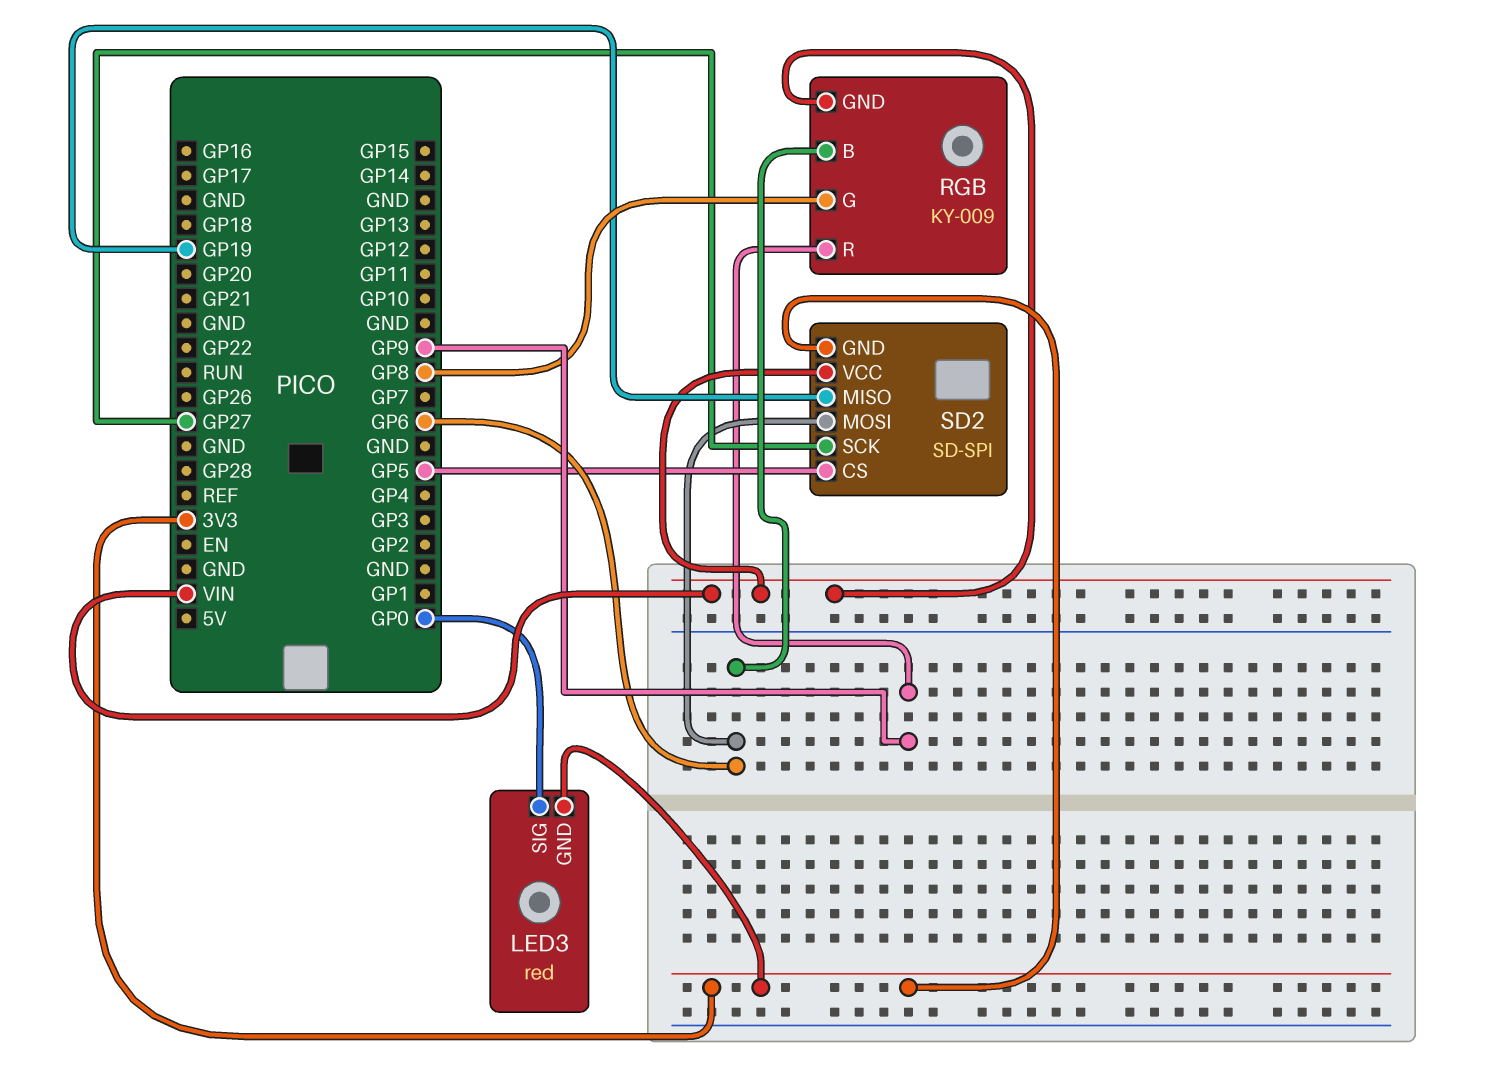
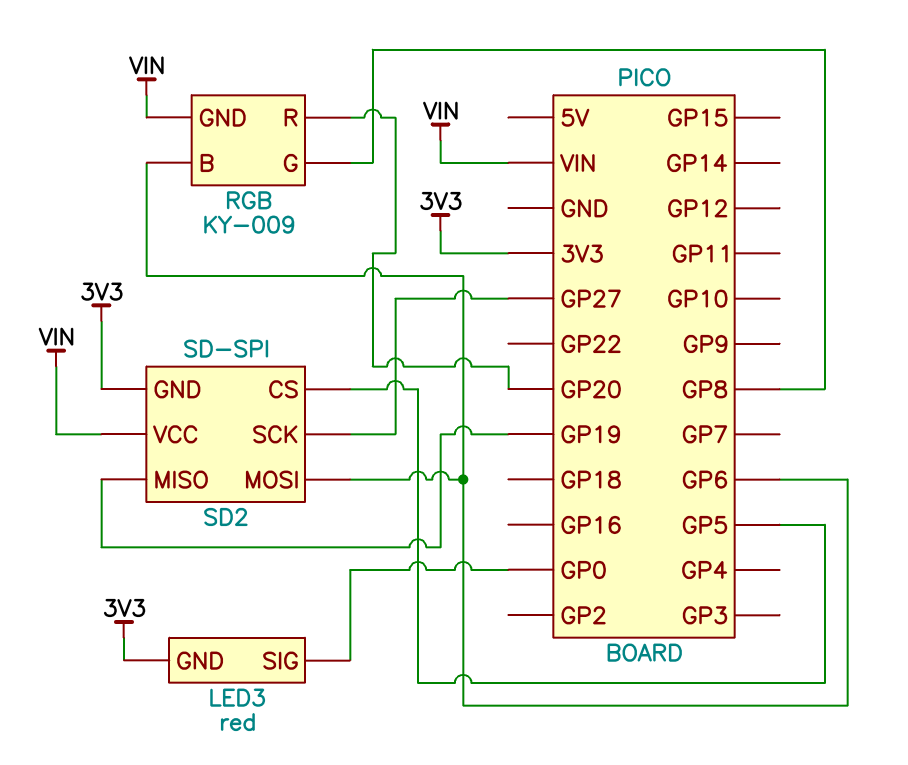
RGB pin R: GP9 -> GP20

